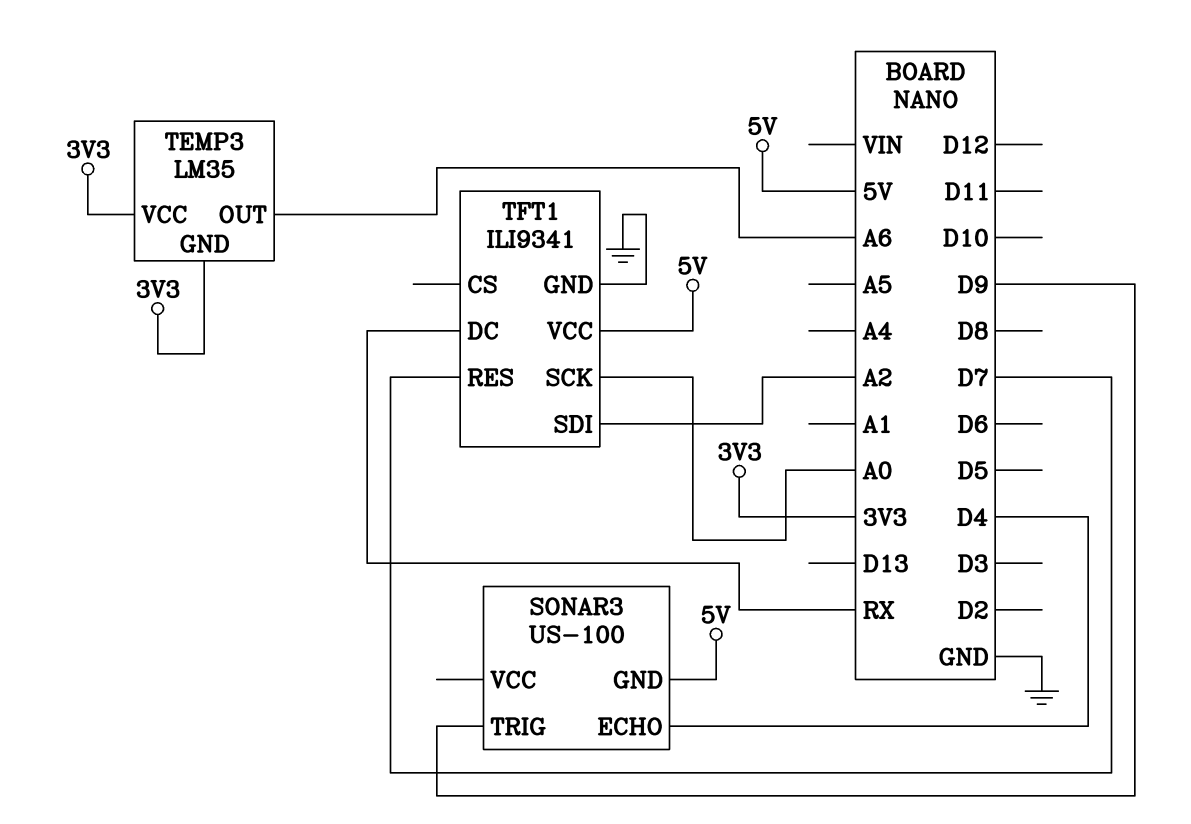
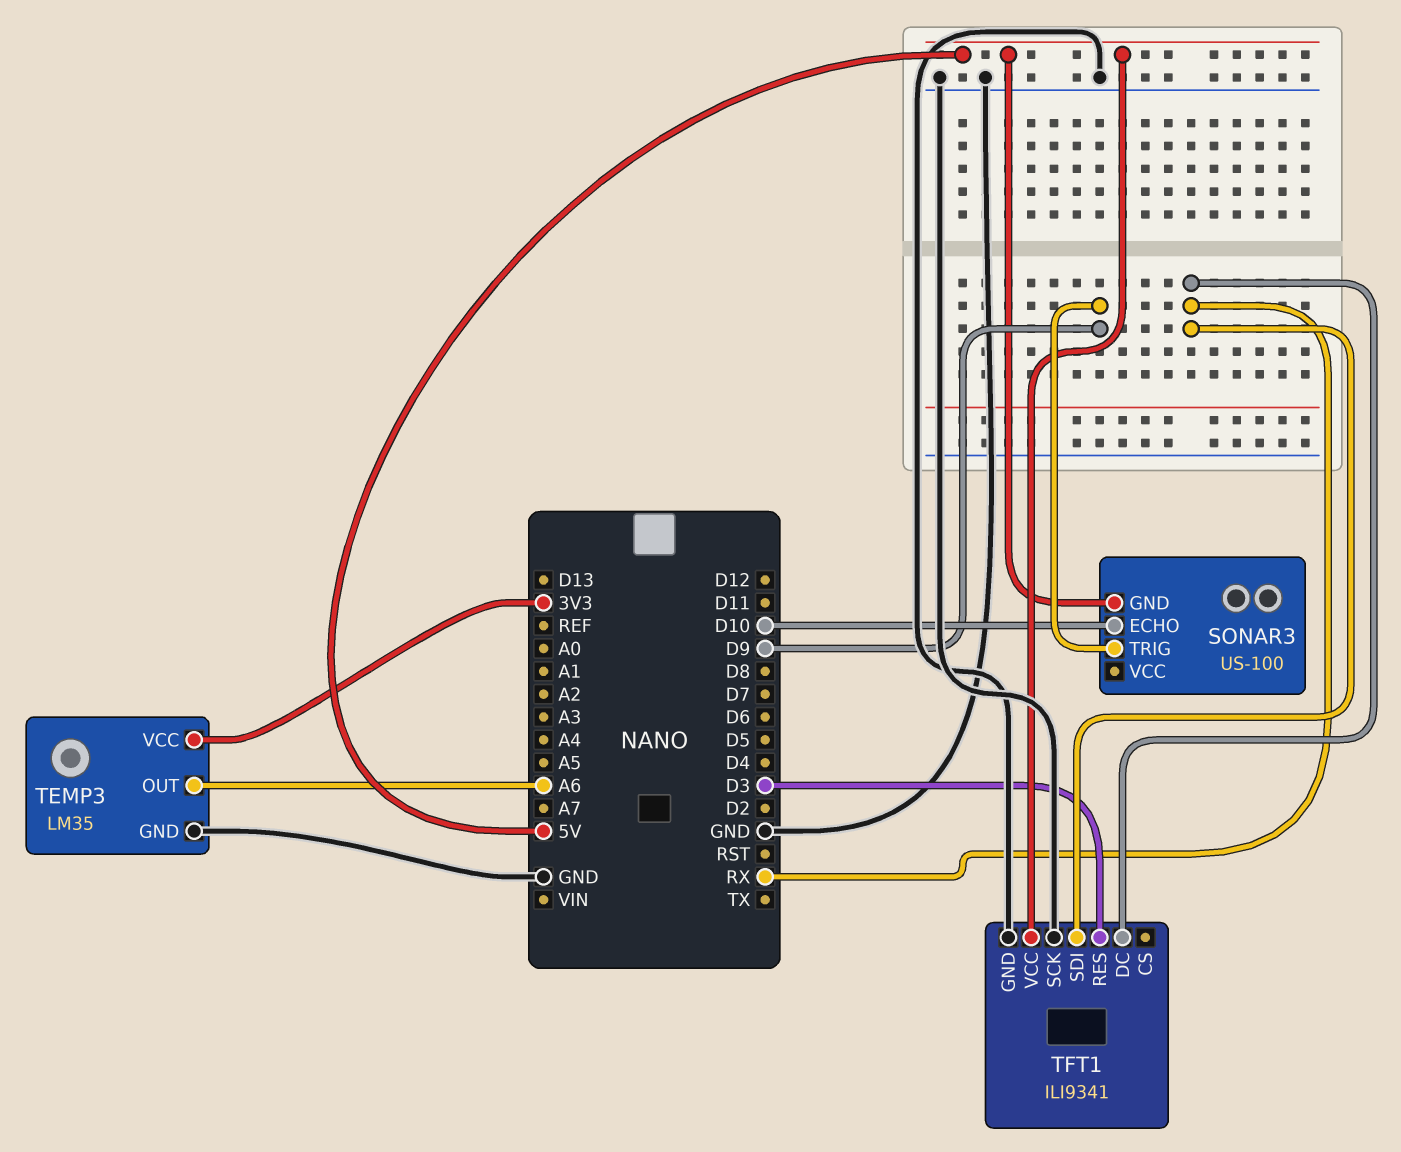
SONAR3 pin ECHO: D4 -> D10
TEMP3 pin GND: 3V3 -> GND
TFT1 pin RES: D7 -> D3
TFT1 pin SCK: A0 -> GND
TFT1 pin SDI: A2 -> RX

